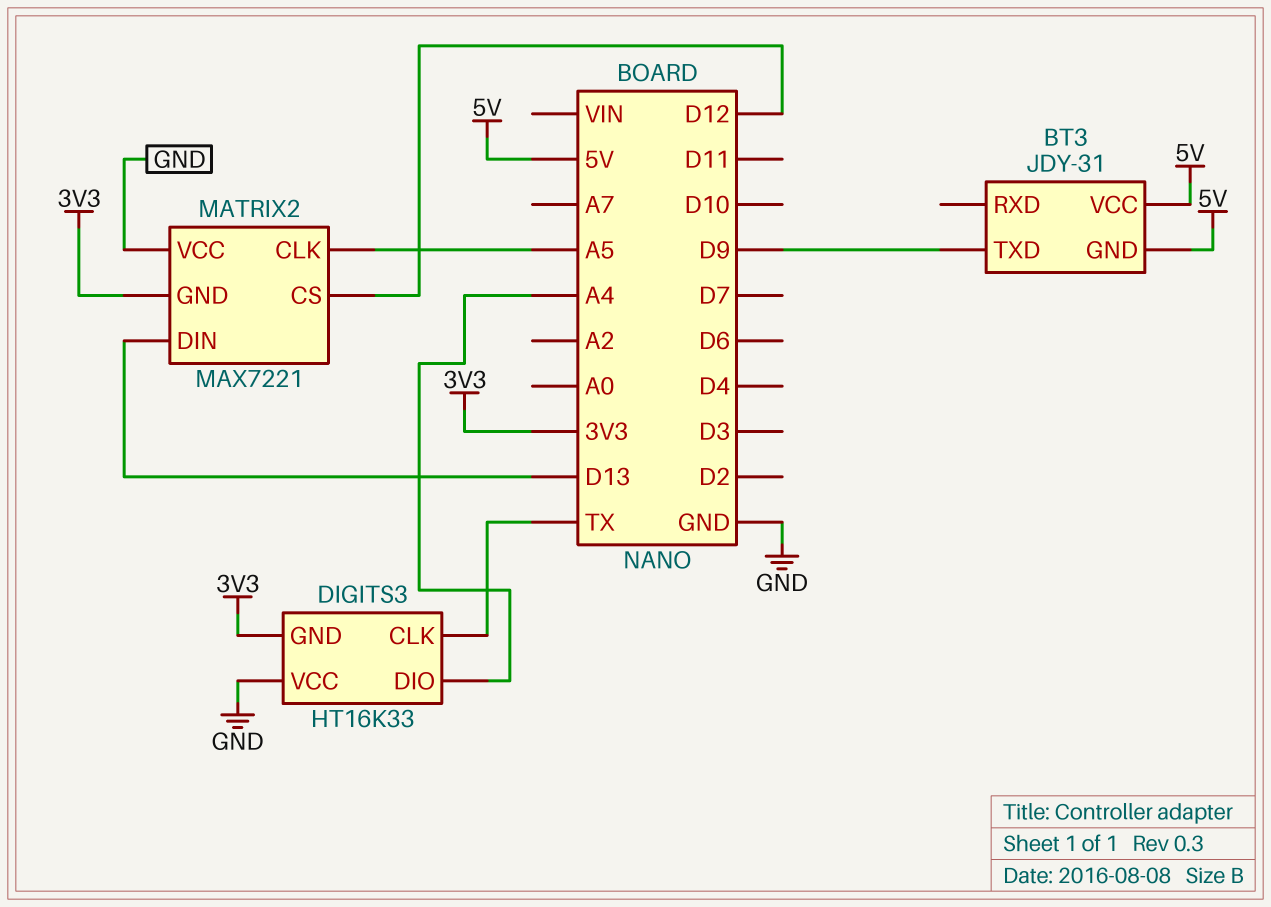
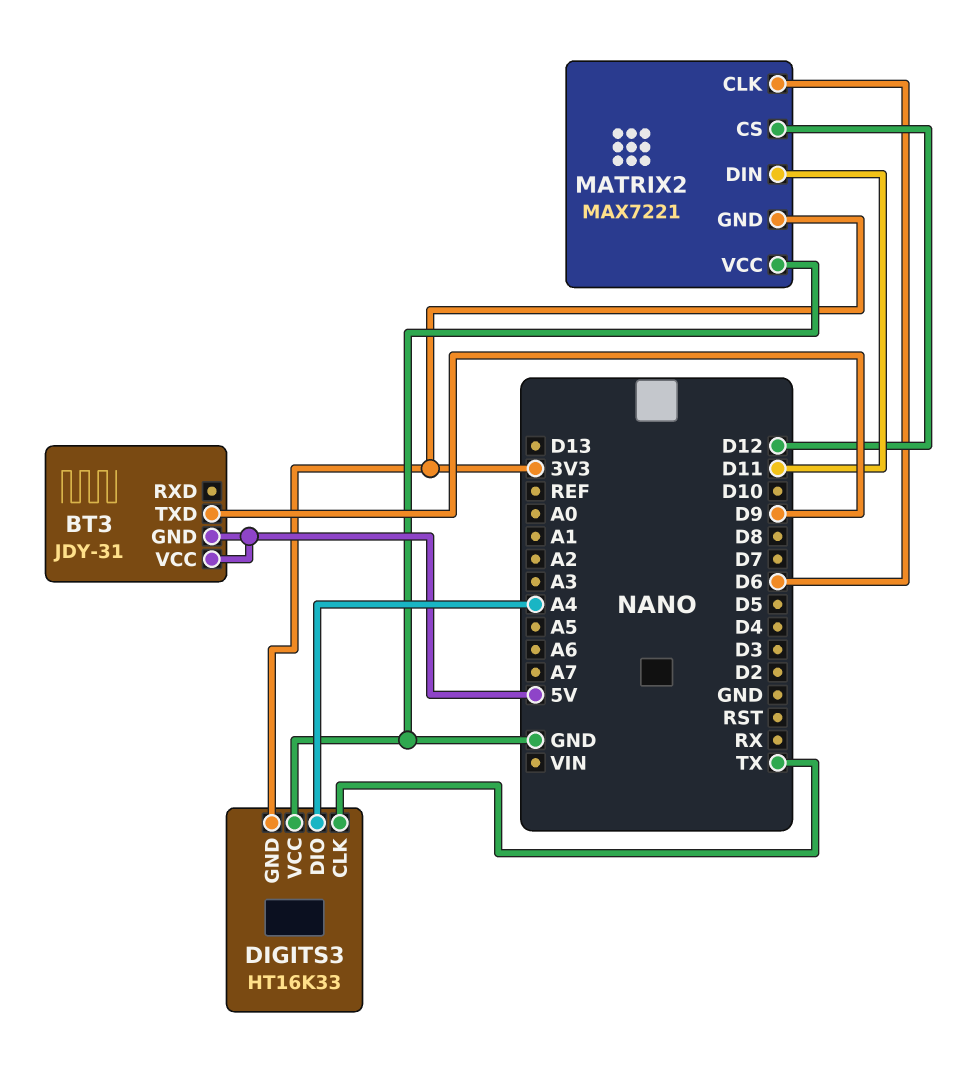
MATRIX2 pin CLK: A5 -> D6
MATRIX2 pin DIN: D13 -> D11

